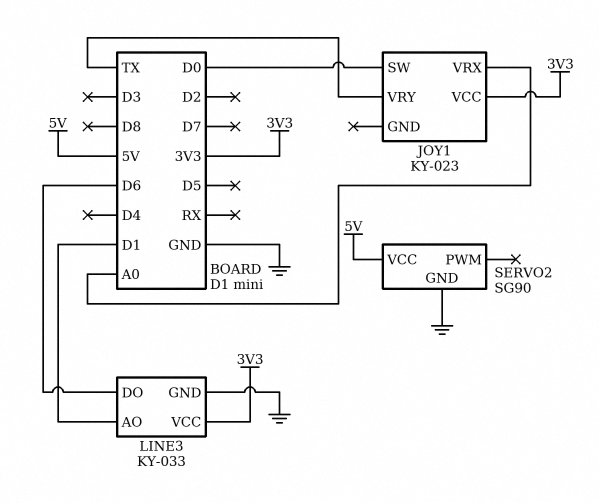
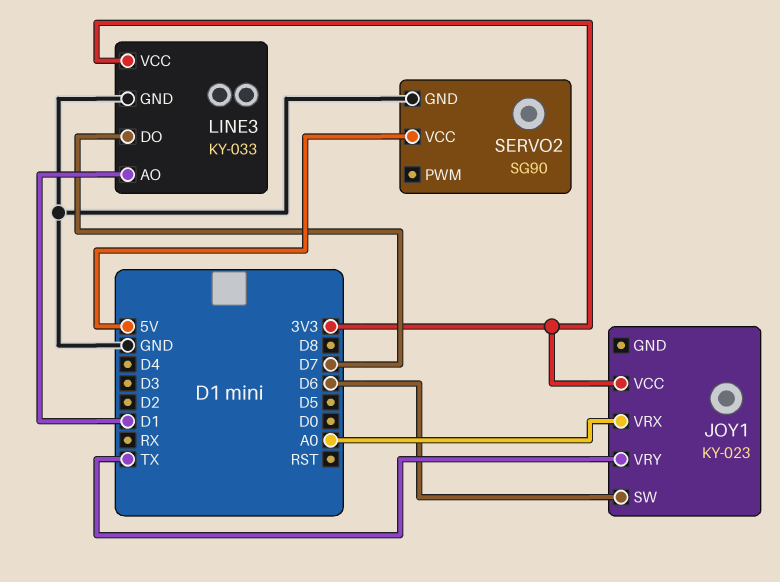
JOY1 pin SW: D0 -> D6
LINE3 pin DO: D6 -> D7

